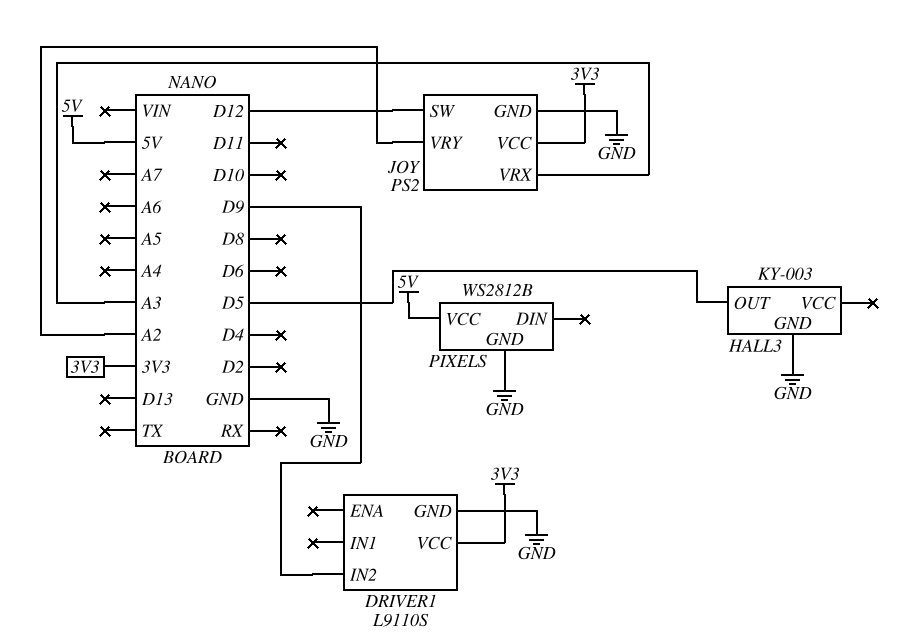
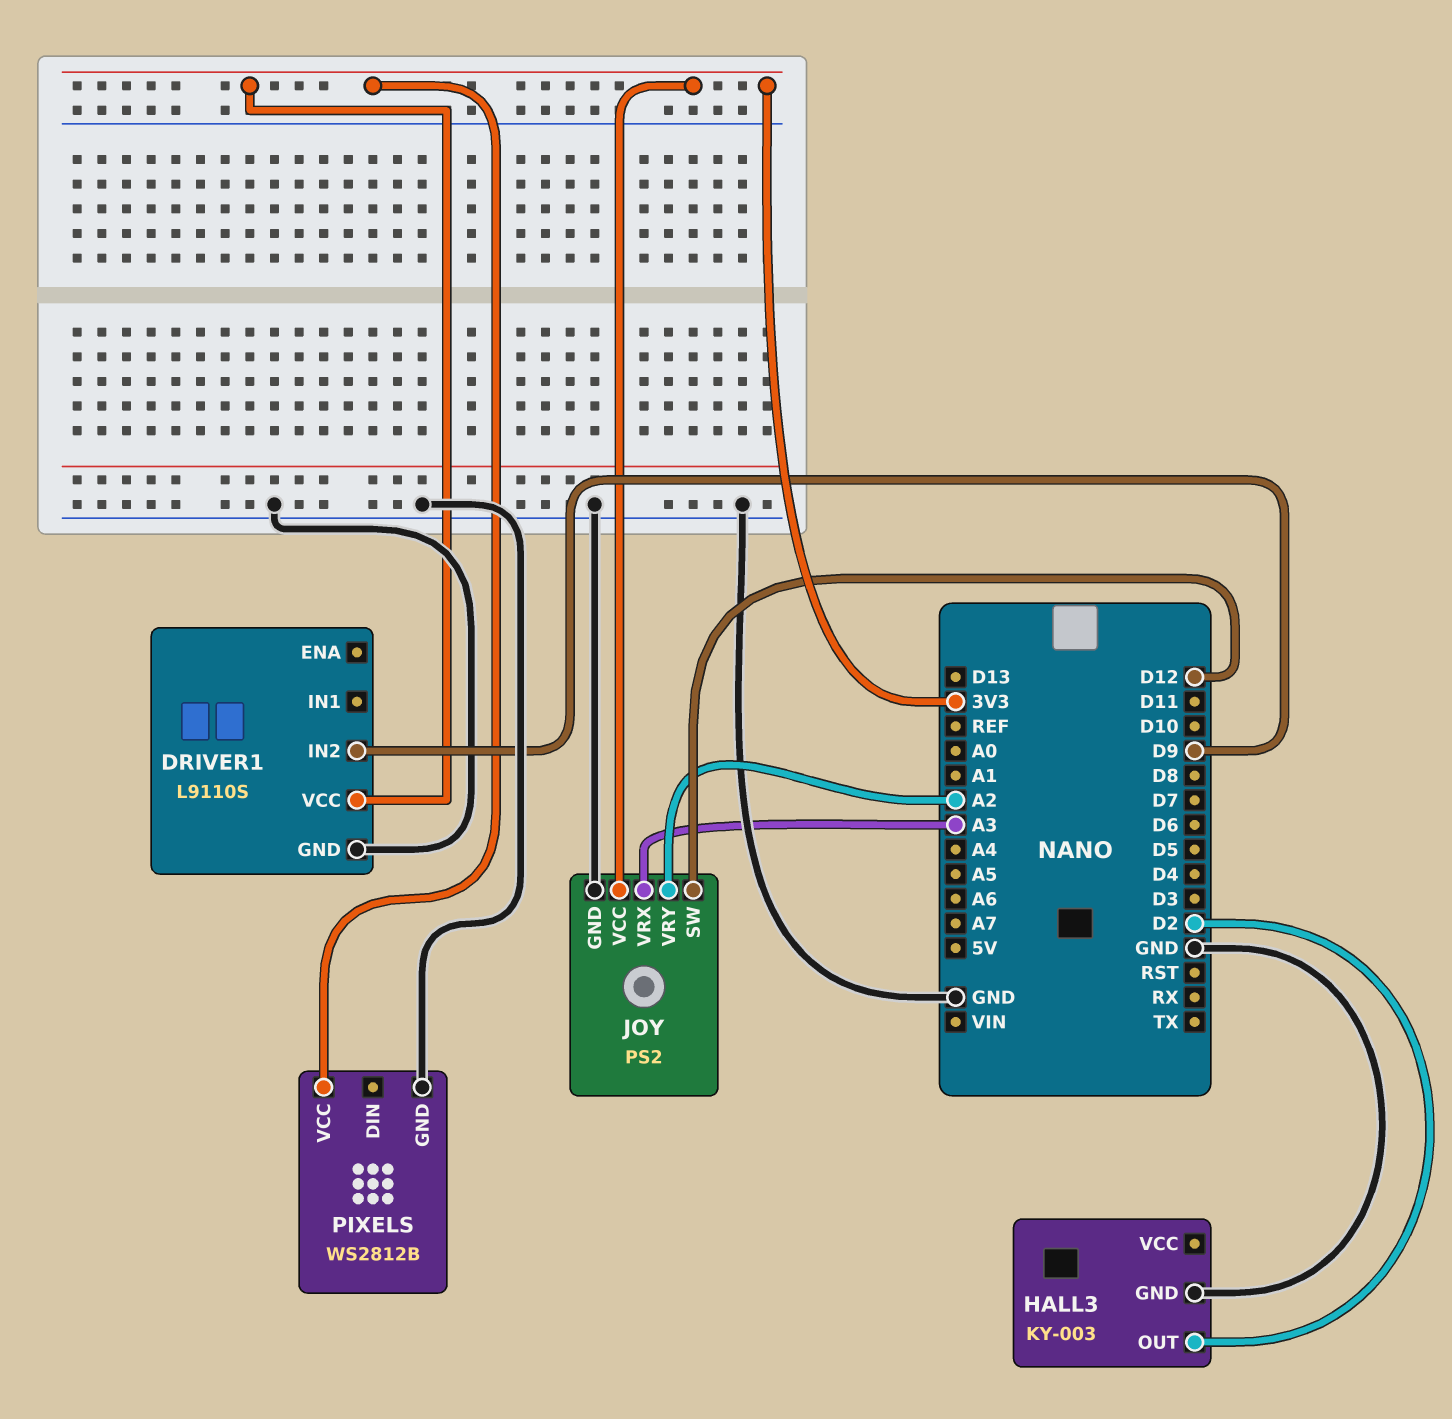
HALL3 pin OUT: D5 -> D2
PIXELS pin VCC: 5V -> 3V3

